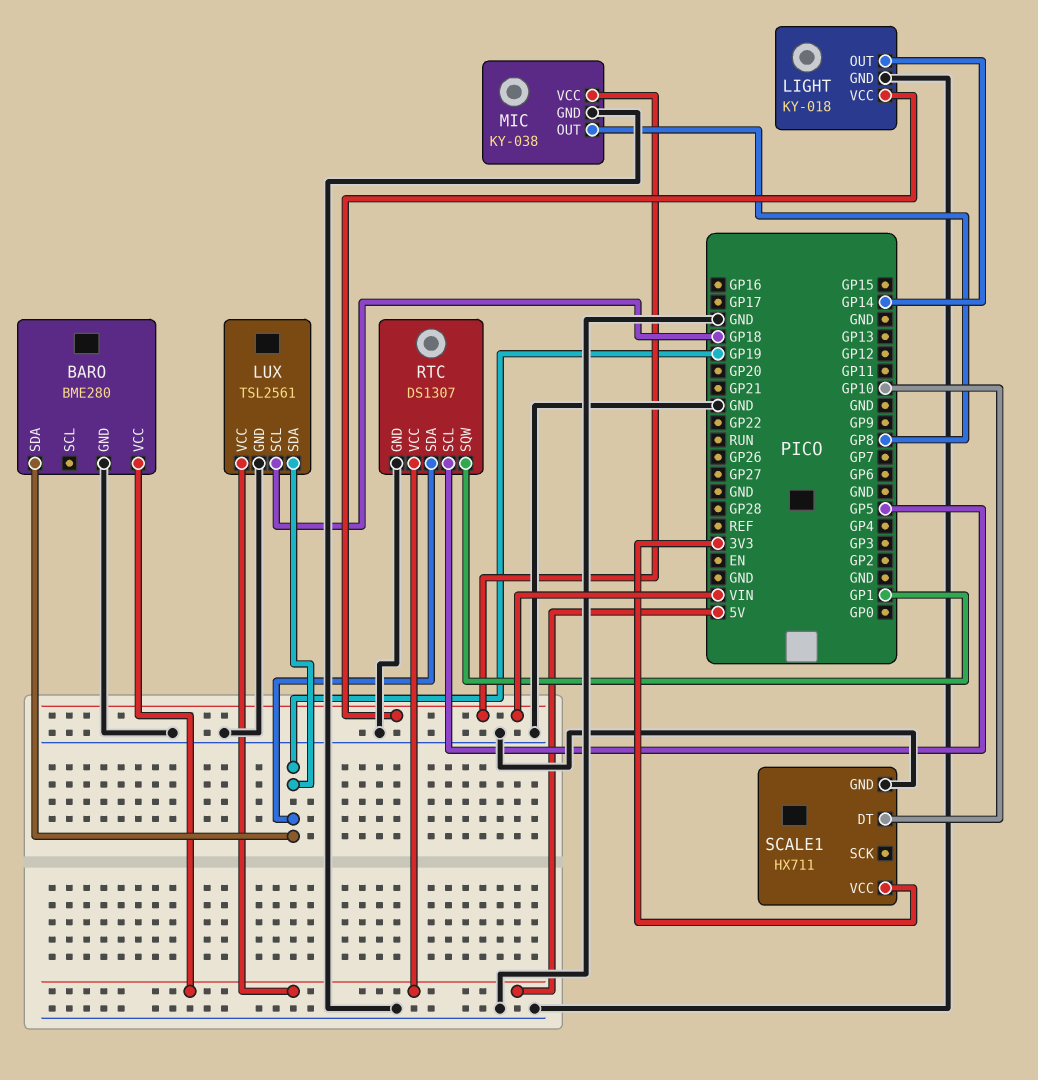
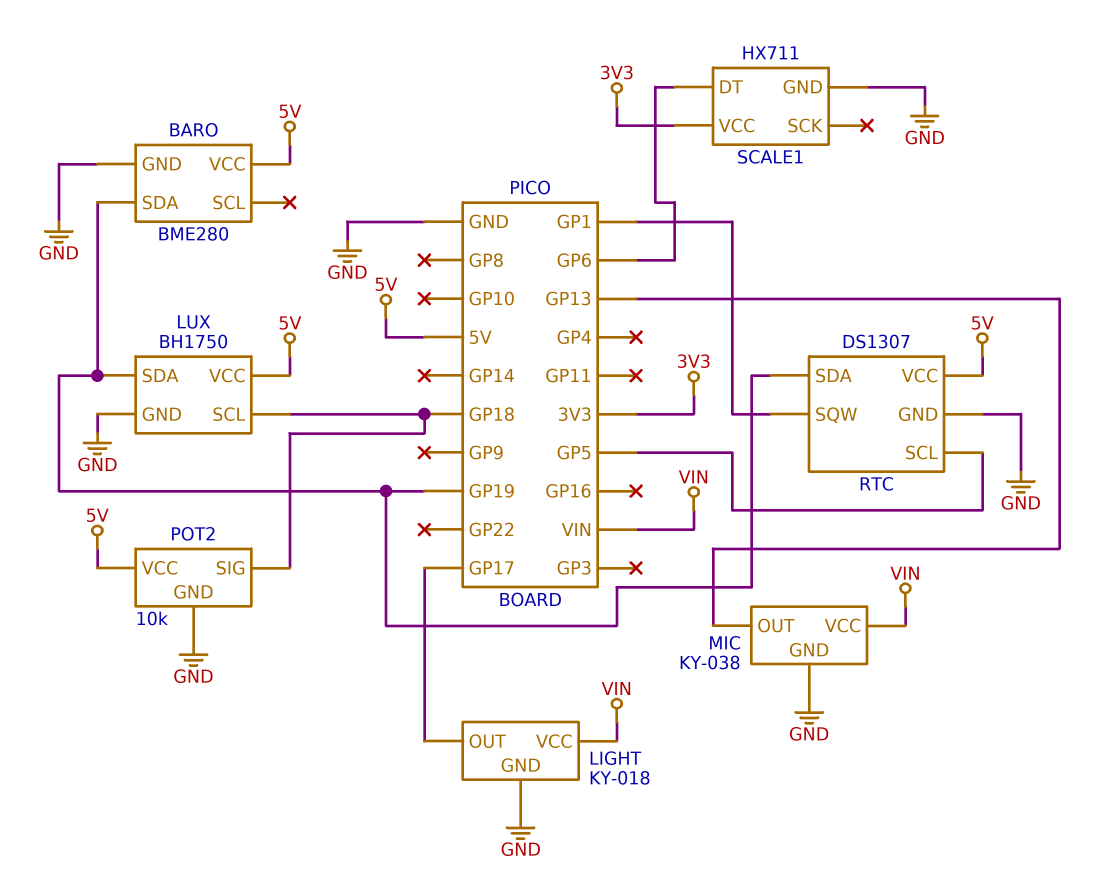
LIGHT pin OUT: GP14 -> GP17
LUX: TSL2561 -> BH1750
MIC pin OUT: GP8 -> GP13
POT2: none -> 10k
POT2 pin GND: none -> GND
POT2 pin SIG: none -> GP18
POT2 pin VCC: none -> 5V
SCALE1 pin DT: GP10 -> GP6

